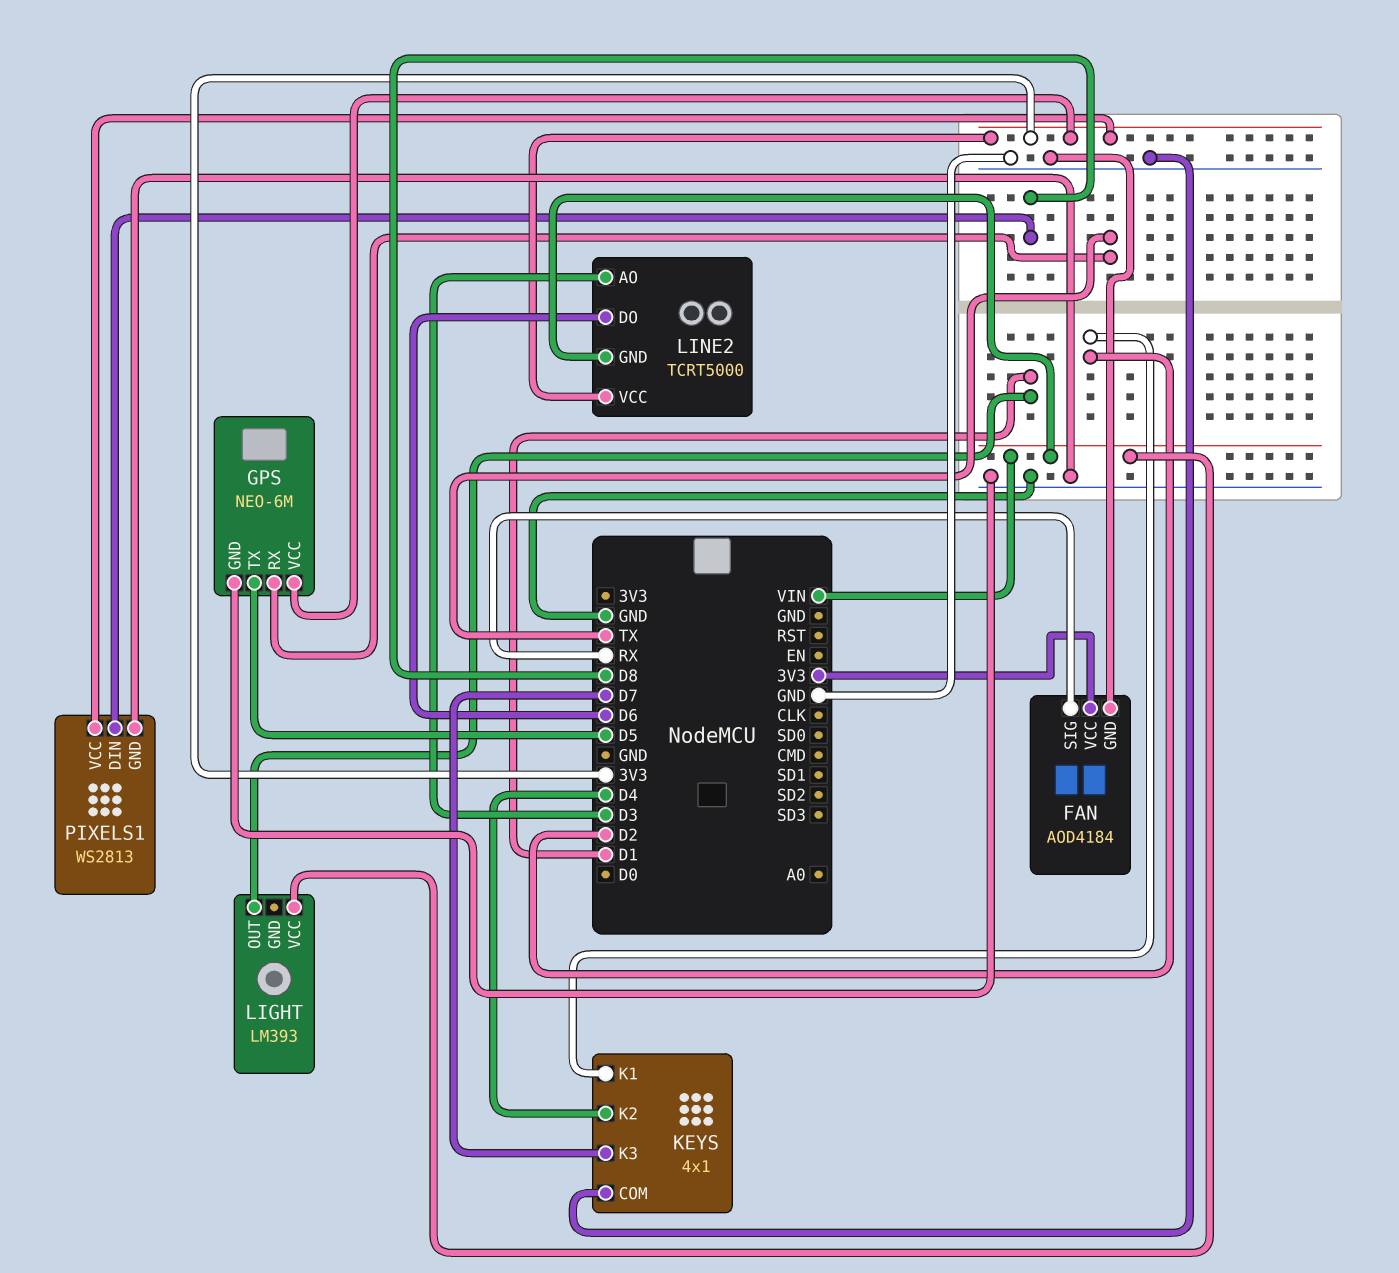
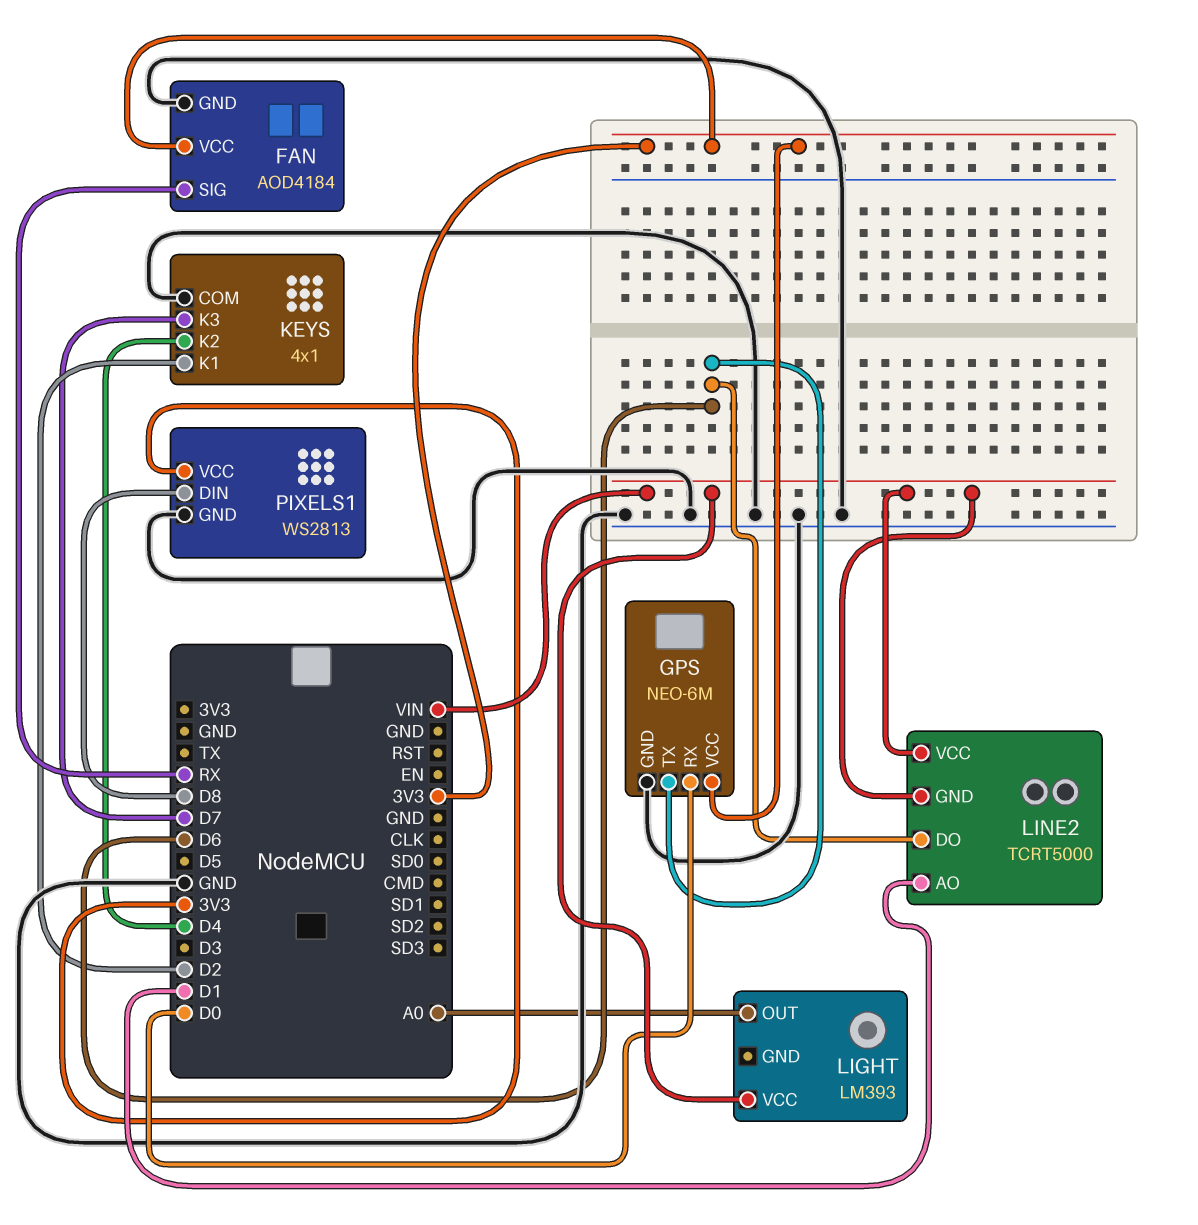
GPS pin RX: TX -> D0
GPS pin TX: D5 -> D6
LIGHT pin OUT: D1 -> A0
LINE2 pin AO: D3 -> D1
LINE2 pin VCC: 3V3 -> VIN

